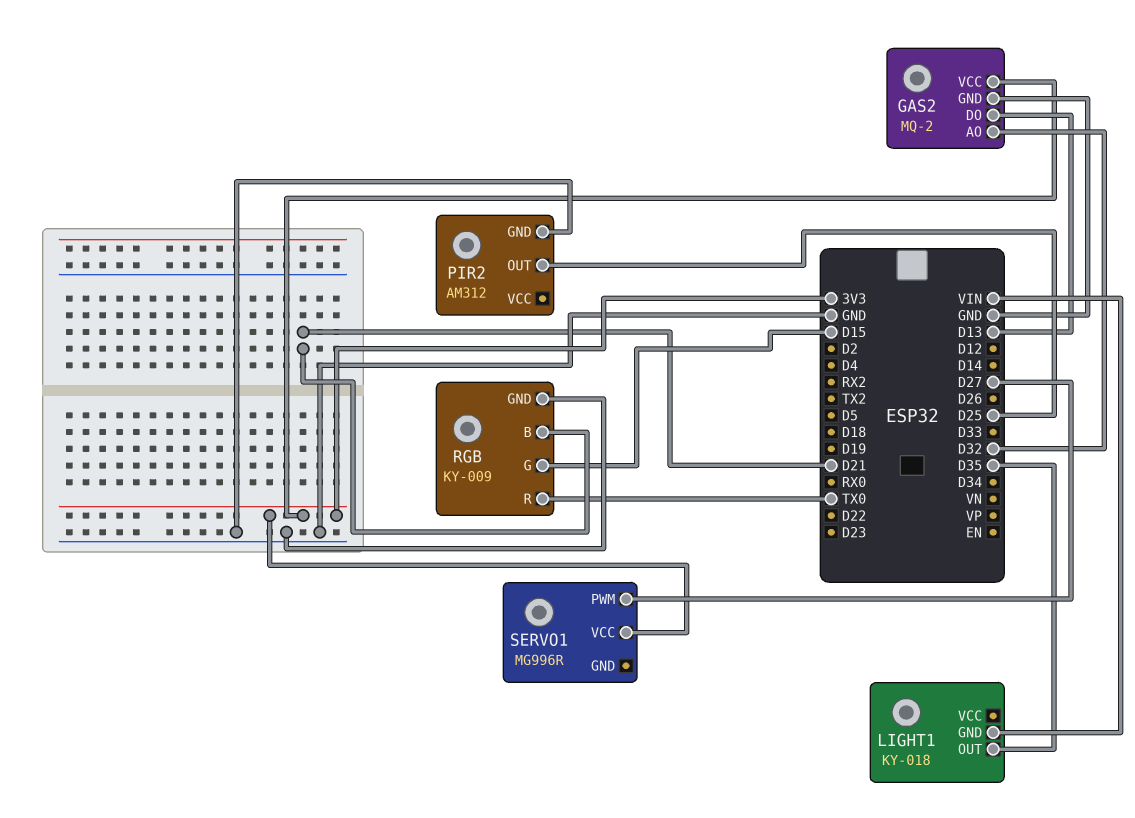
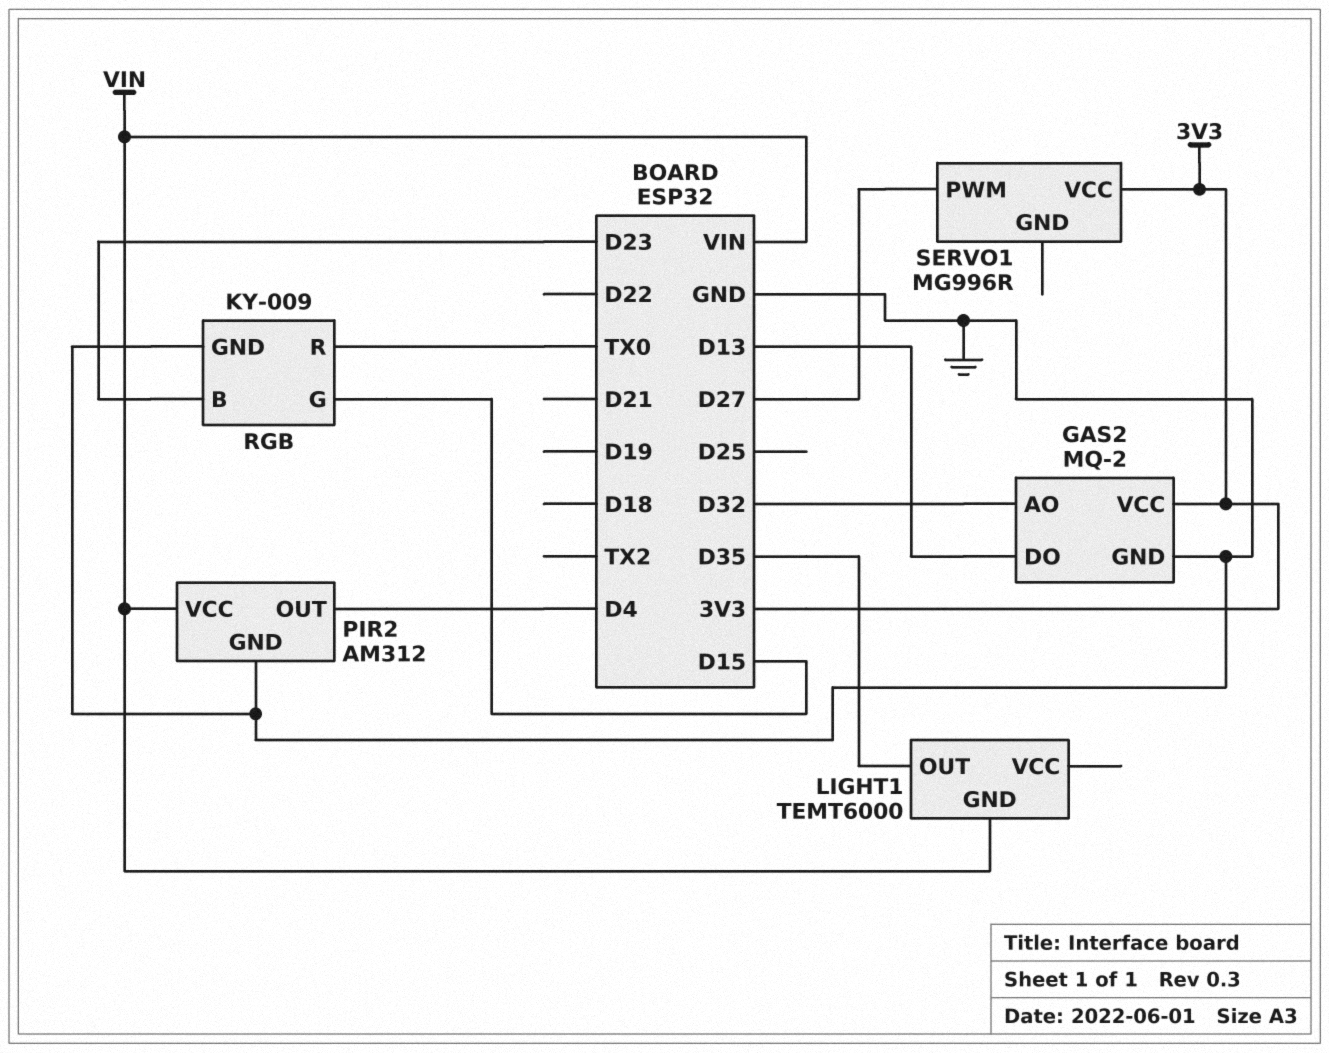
LIGHT1: KY-018 -> TEMT6000
PIR2 pin OUT: D25 -> D4
PIR2 pin VCC: none -> VIN
RGB pin B: D21 -> D23

